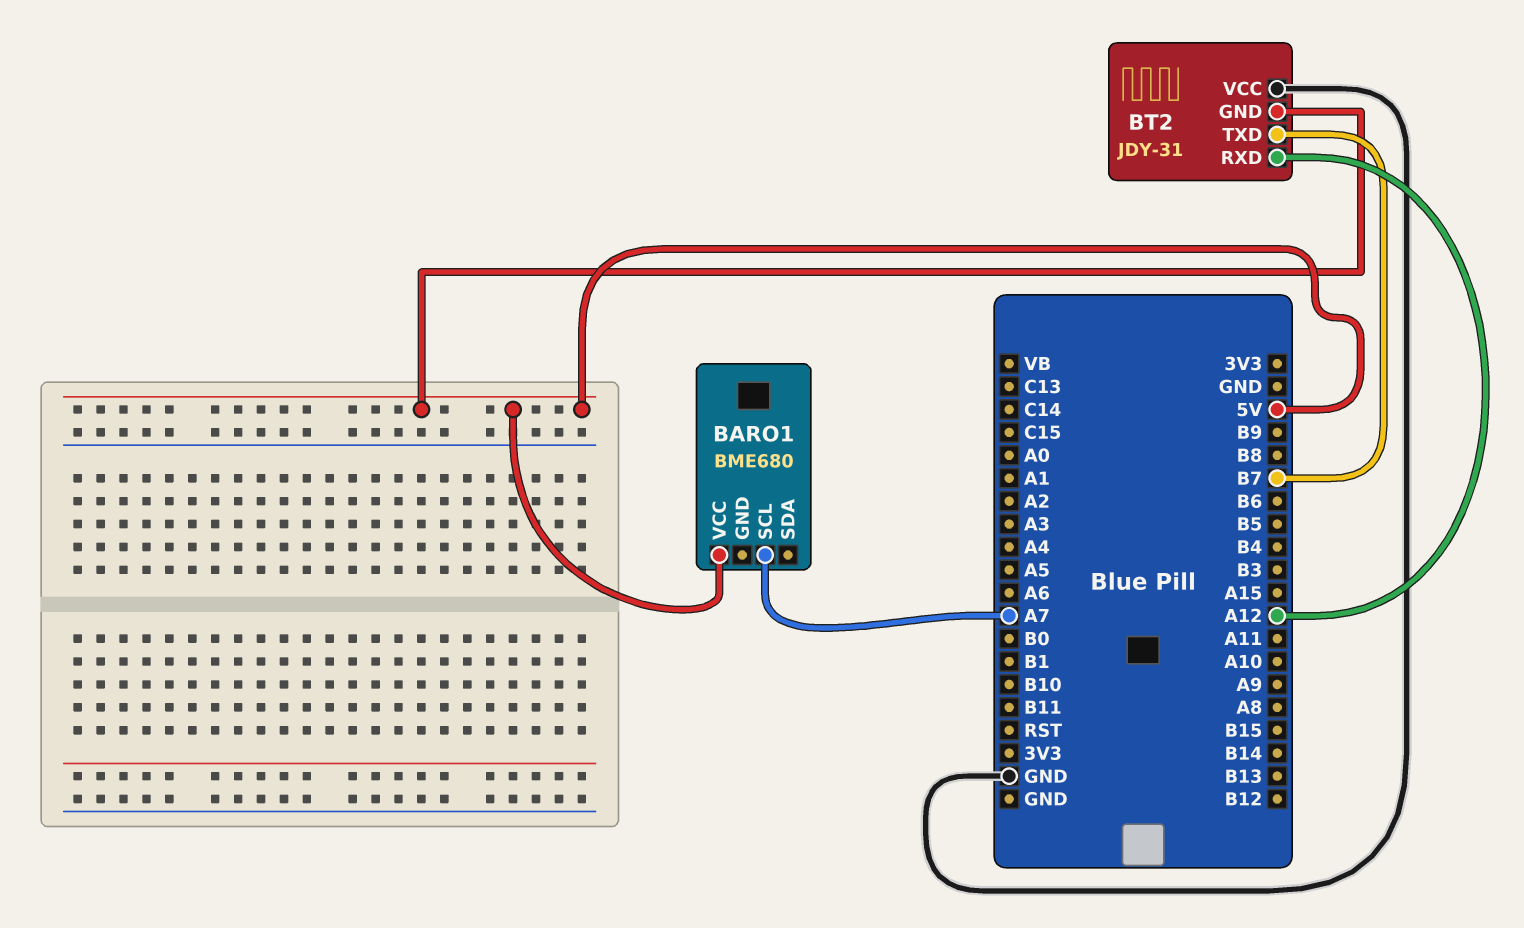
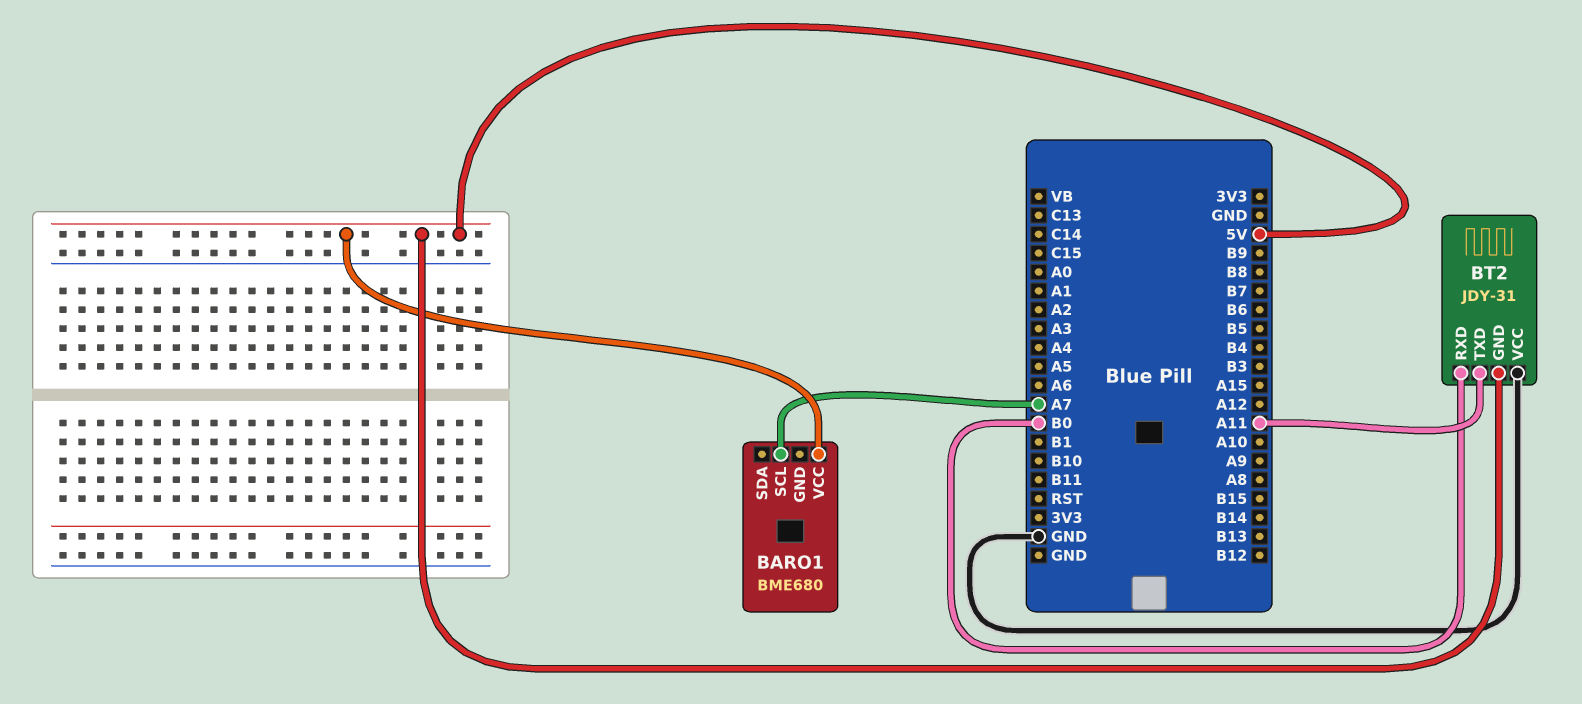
BT2 pin RXD: A12 -> B0
BT2 pin TXD: B7 -> A11

